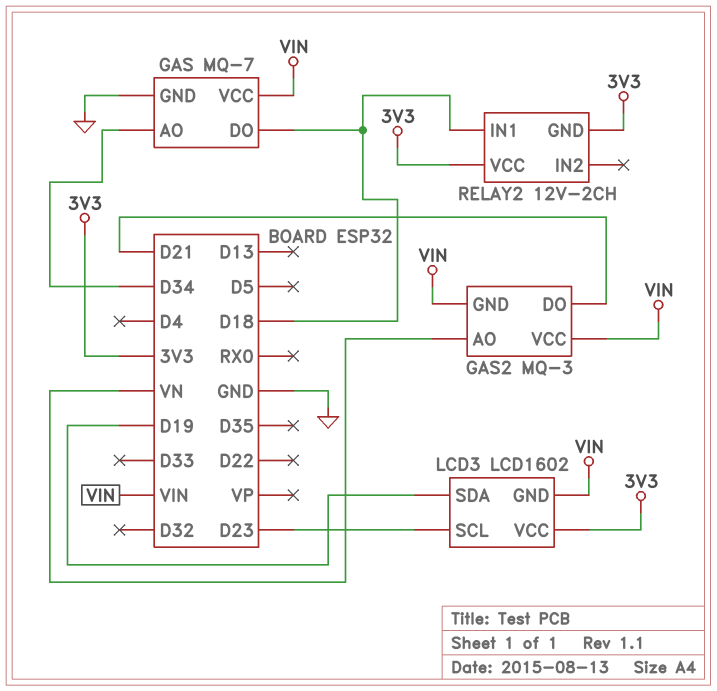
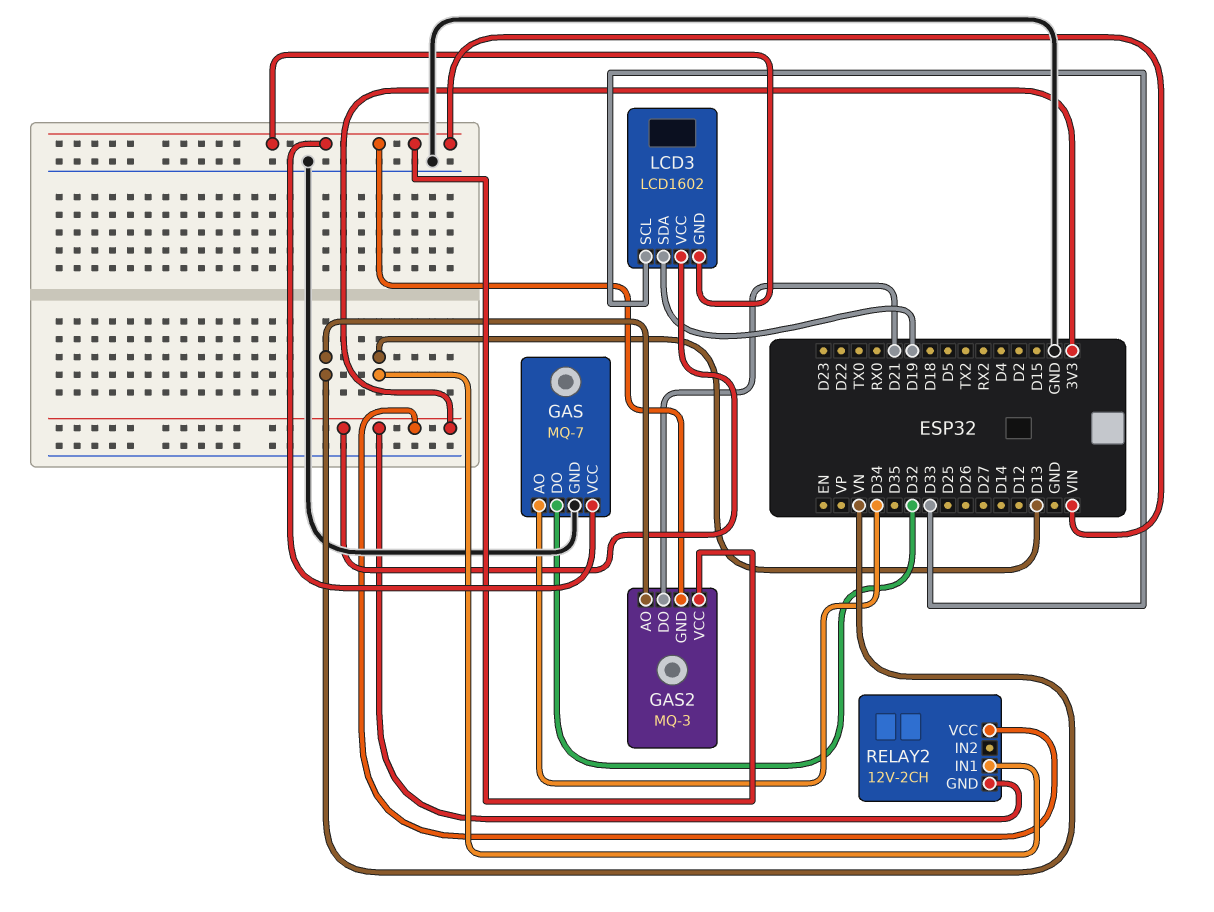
GAS pin DO: D18 -> D32
LCD3 pin SCL: D23 -> D33
RELAY2 pin IN1: D18 -> D13

